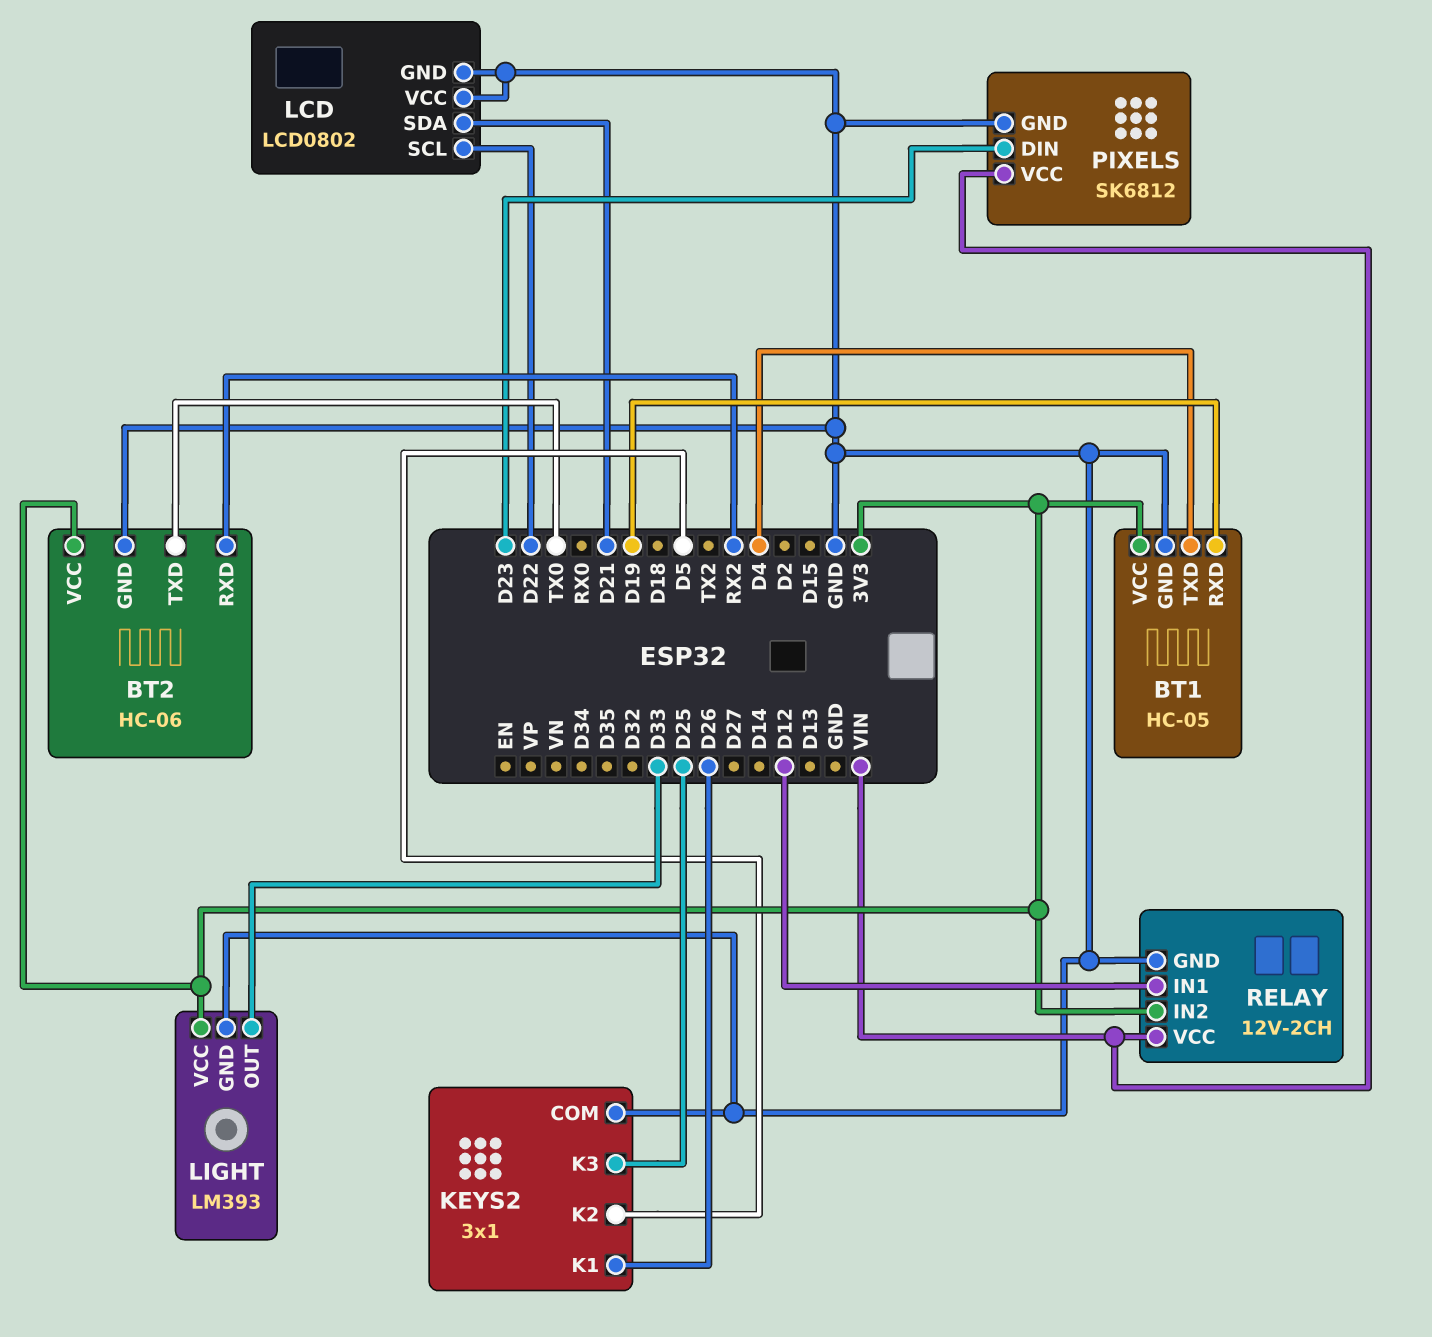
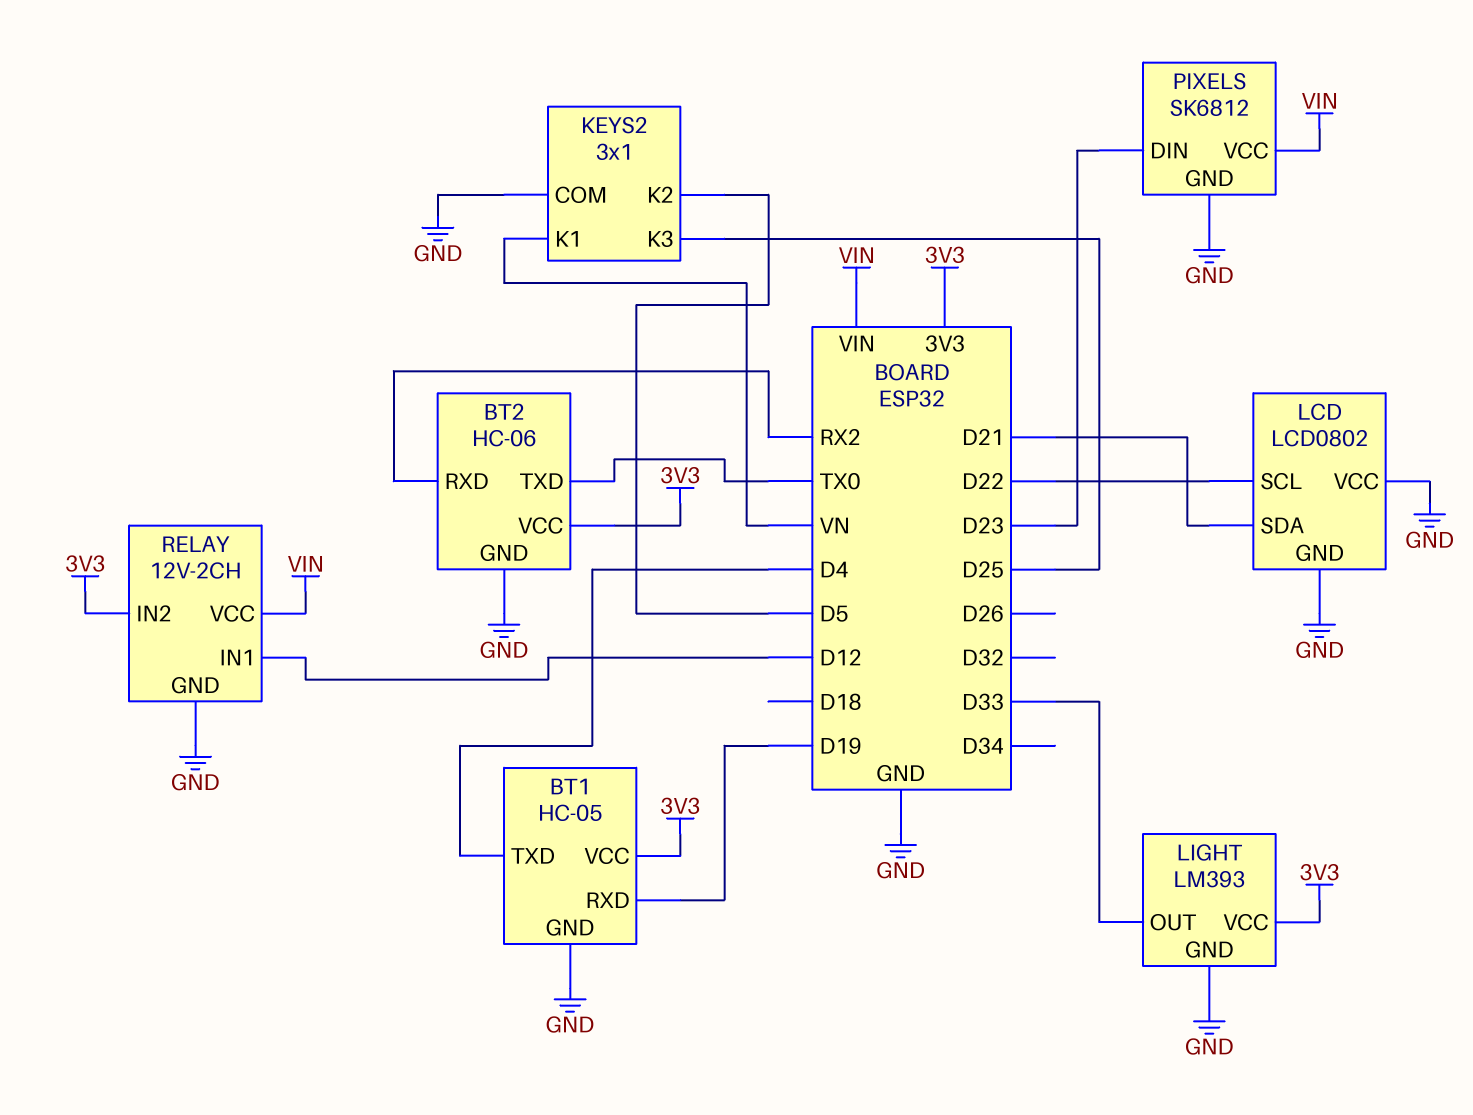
KEYS2 pin K1: D26 -> VN

